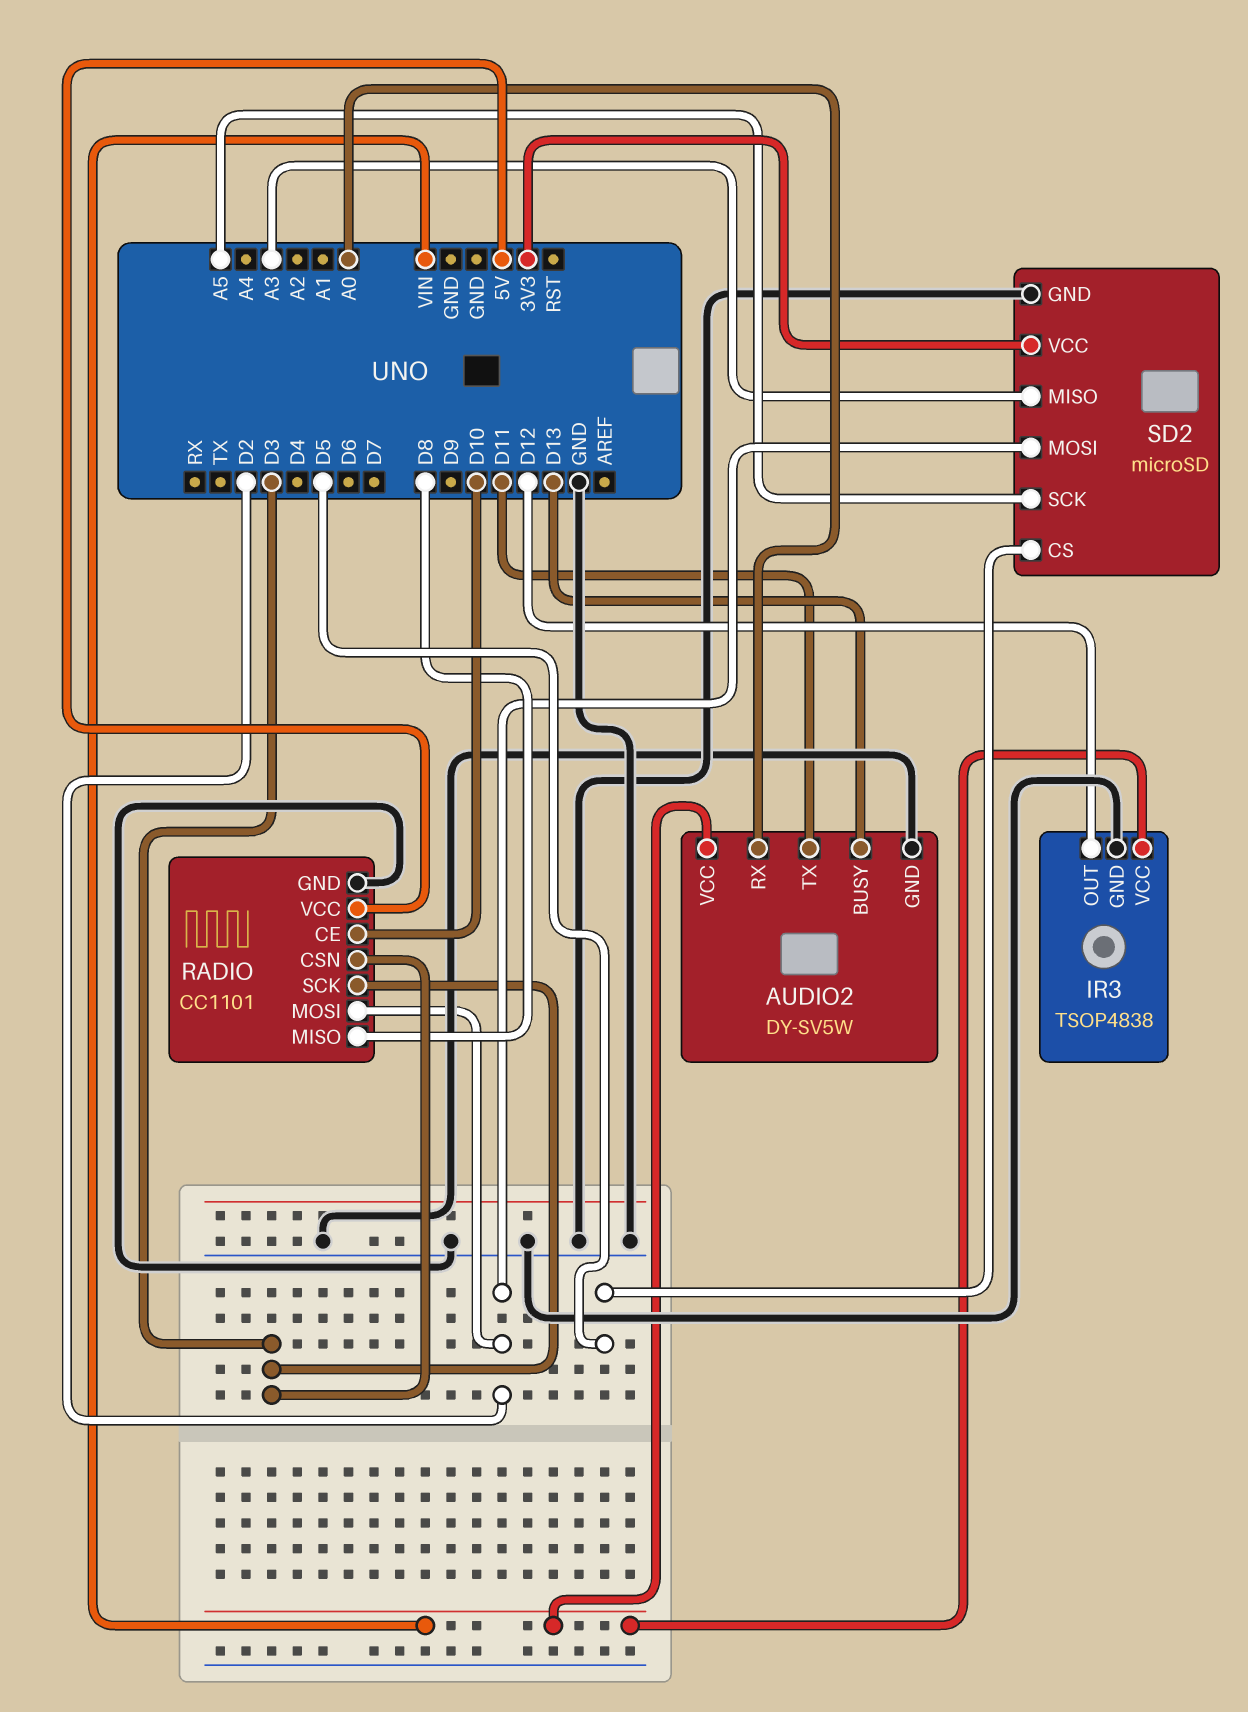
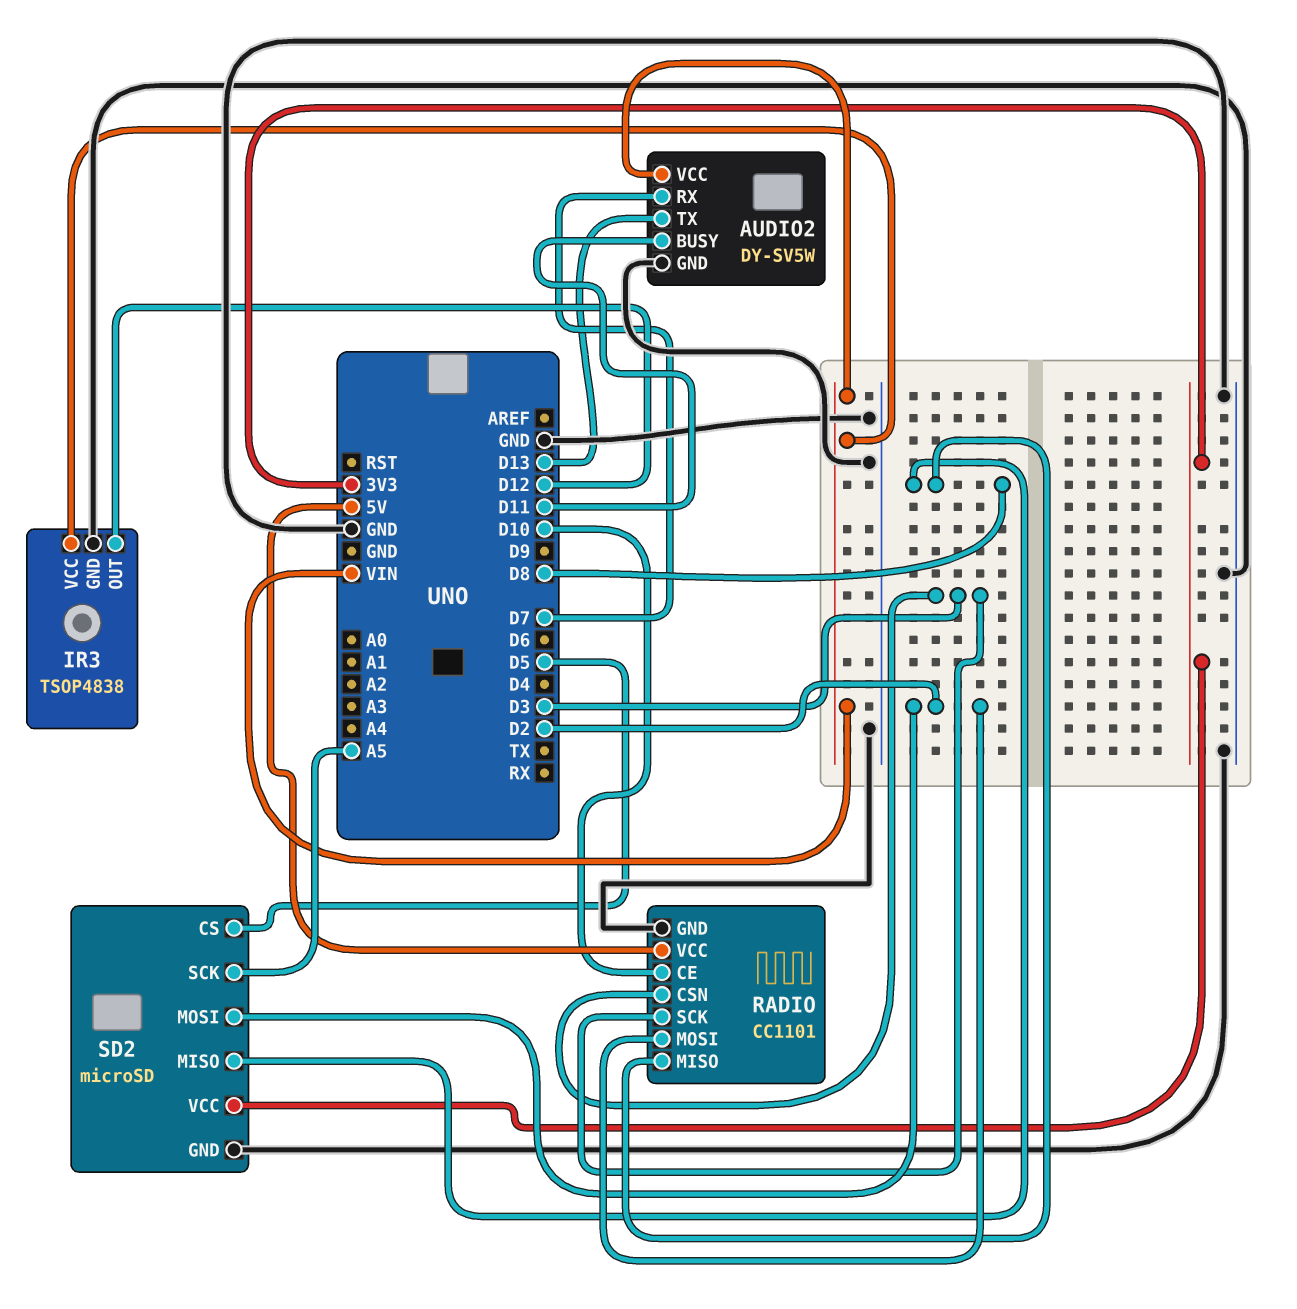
AUDIO2 pin BUSY: D13 -> D11
AUDIO2 pin RX: A0 -> D7
AUDIO2 pin TX: D11 -> D13
SD2 pin MISO: A3 -> D8

